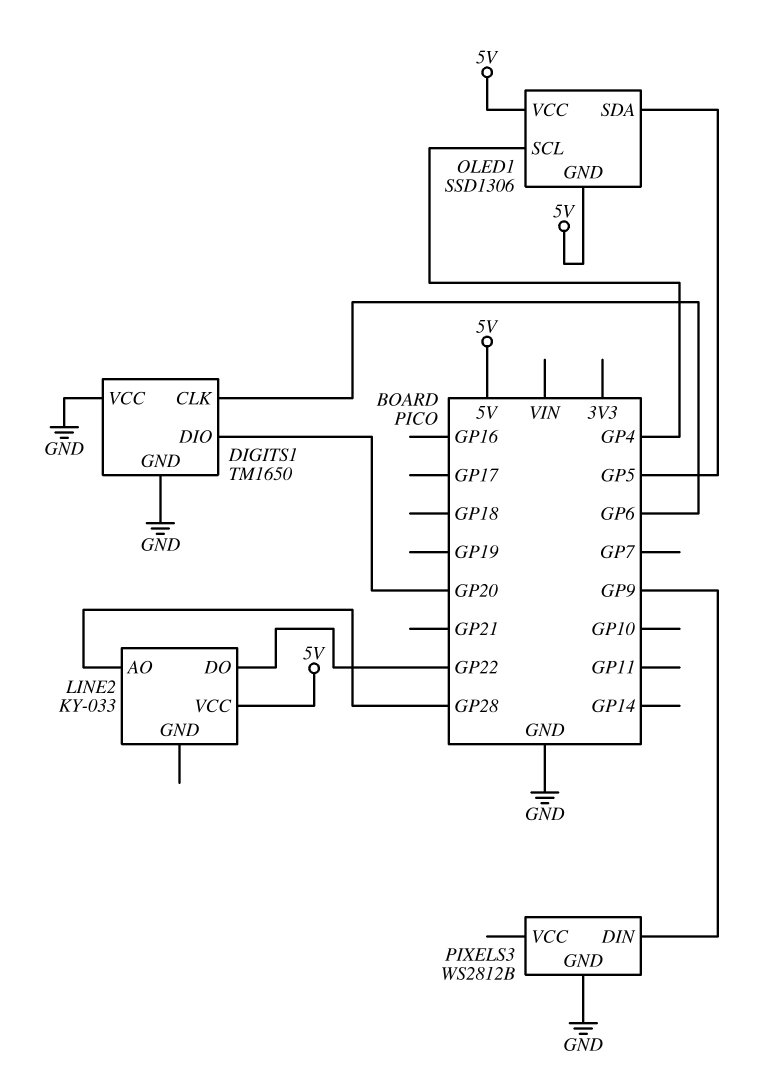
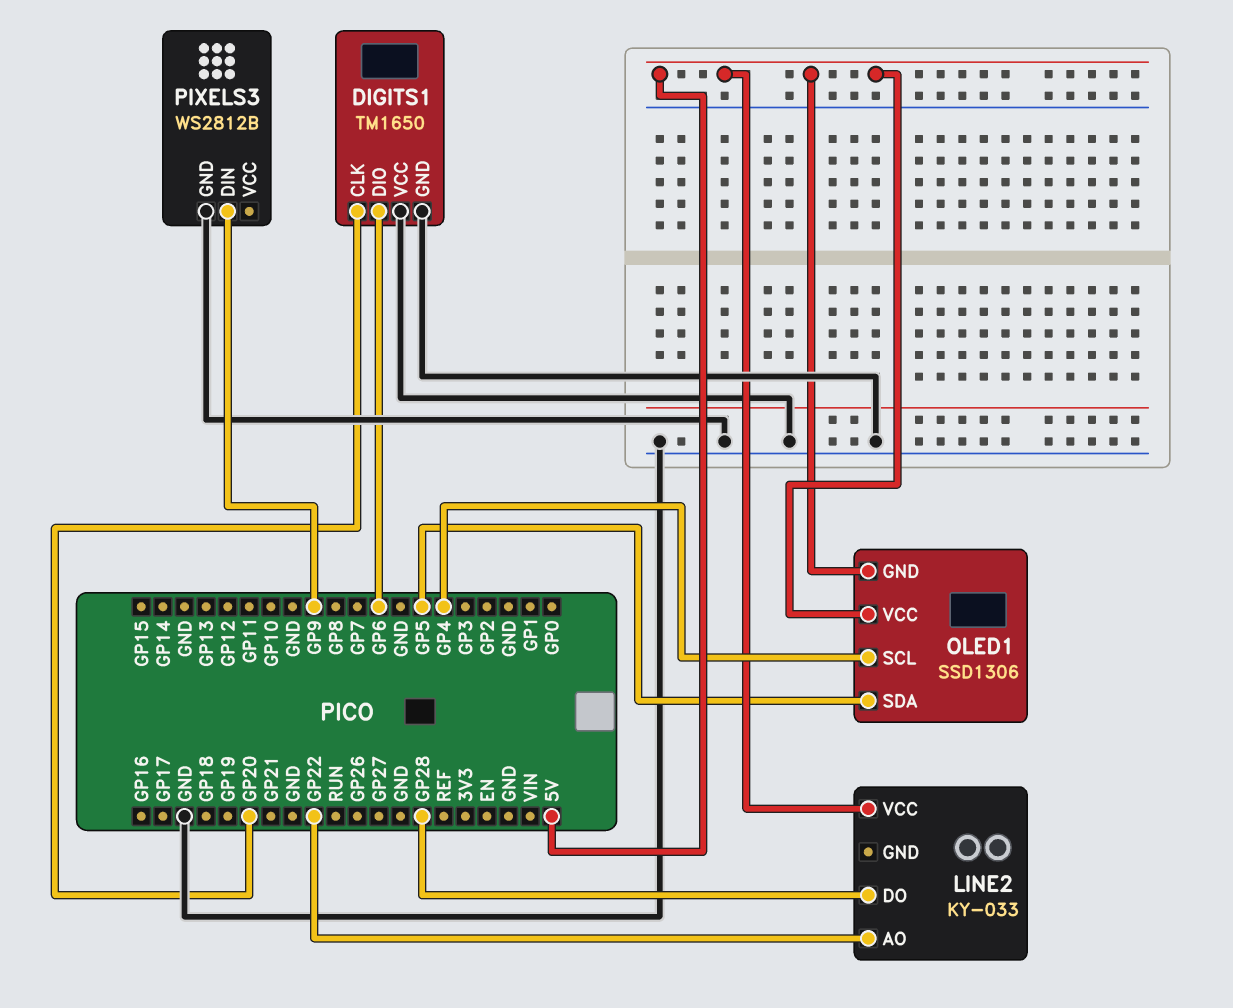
DIGITS1 pin CLK: GP6 -> GP20
DIGITS1 pin DIO: GP20 -> GP6
LINE2 pin AO: GP28 -> GP22
LINE2 pin DO: GP22 -> GP28

